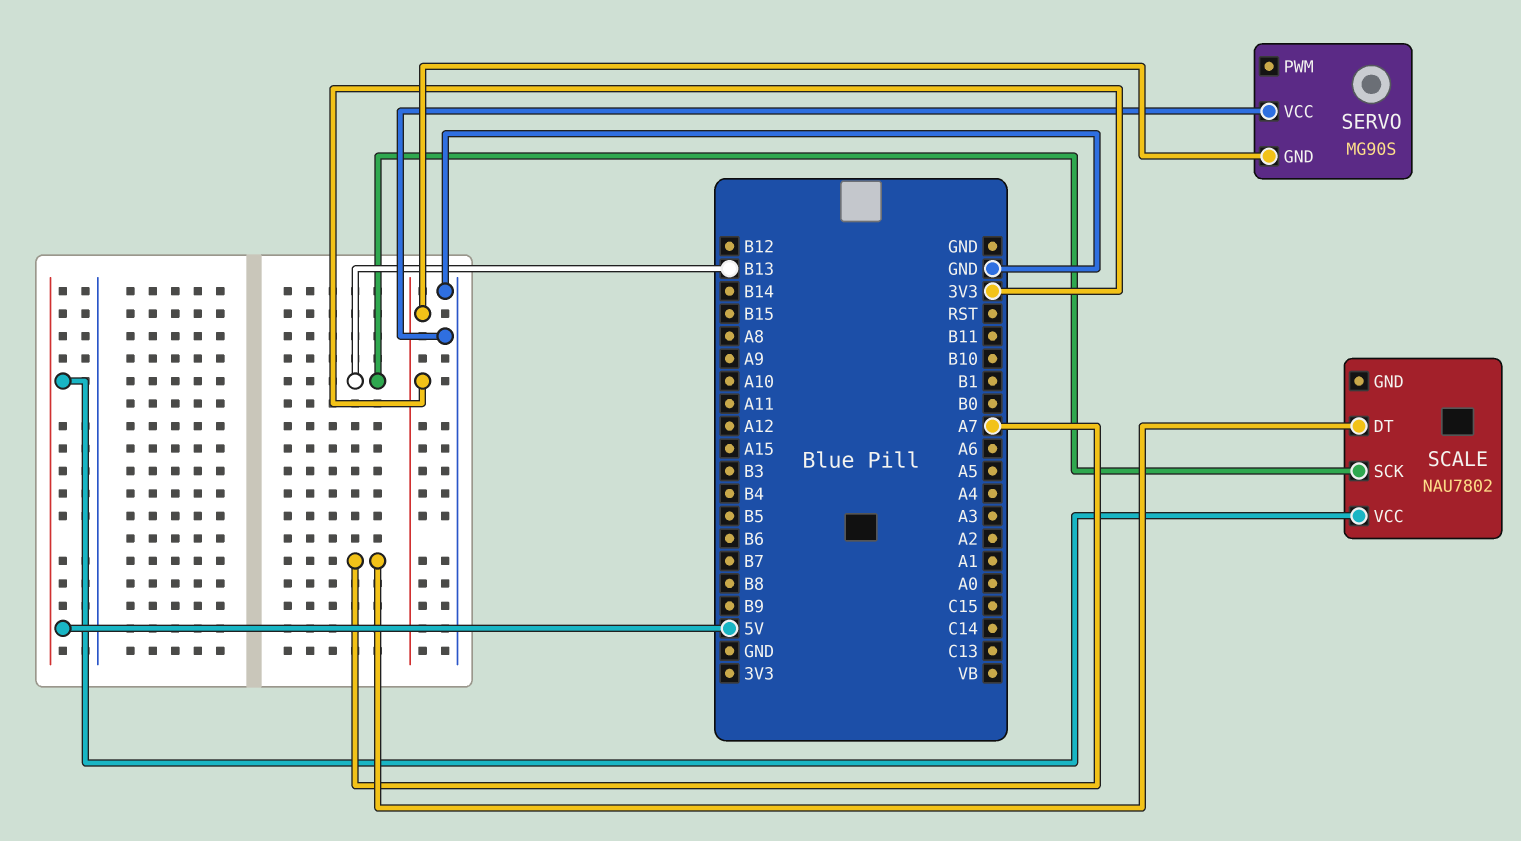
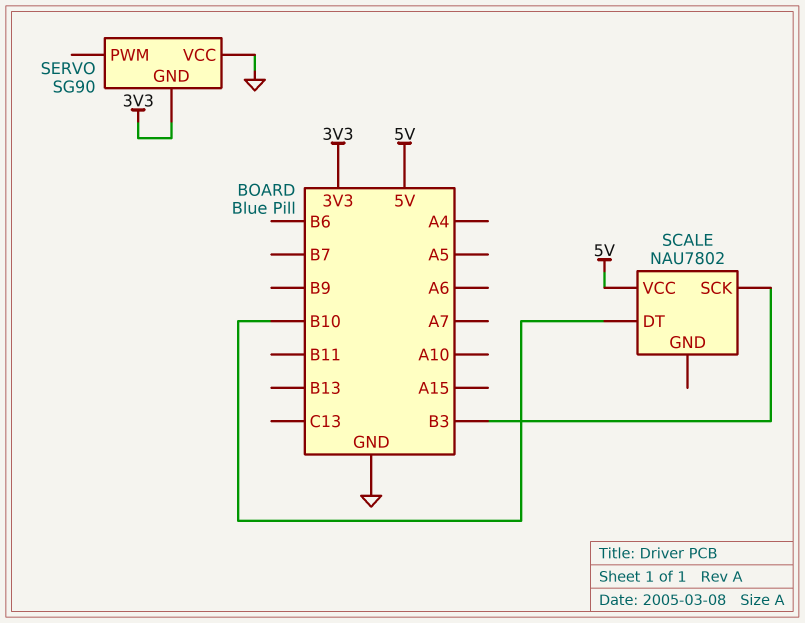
SCALE pin DT: A7 -> B10
SCALE pin SCK: B13 -> B3
SERVO: MG90S -> SG90

